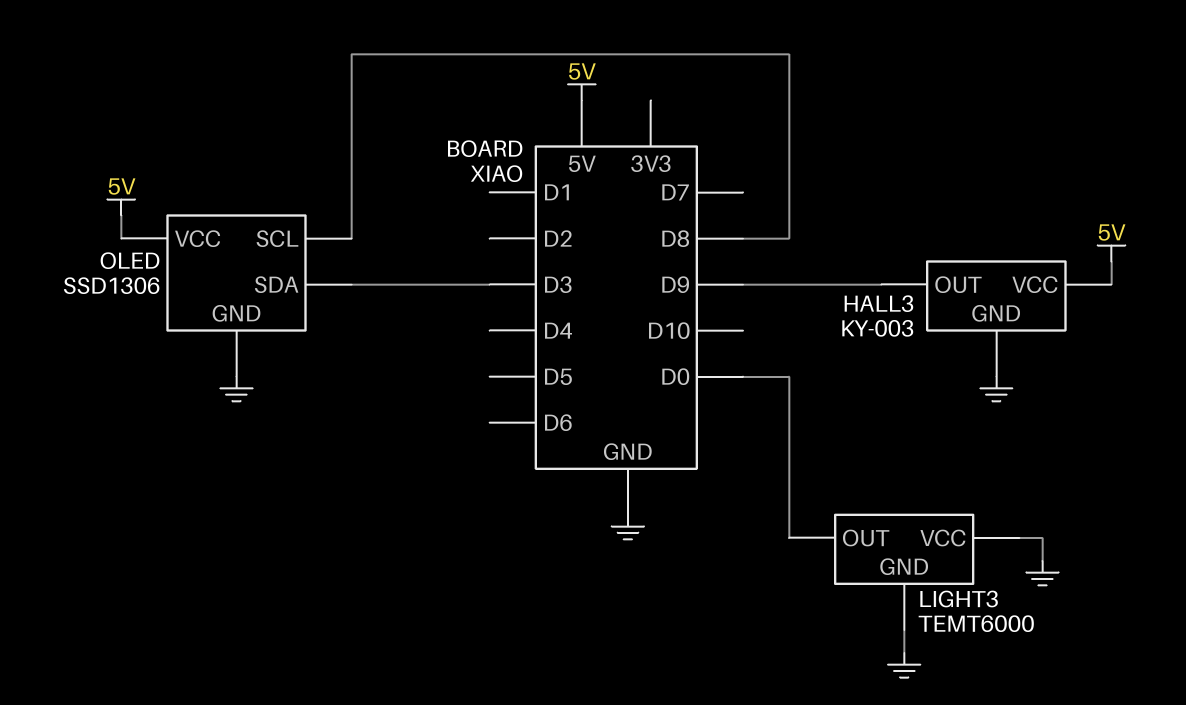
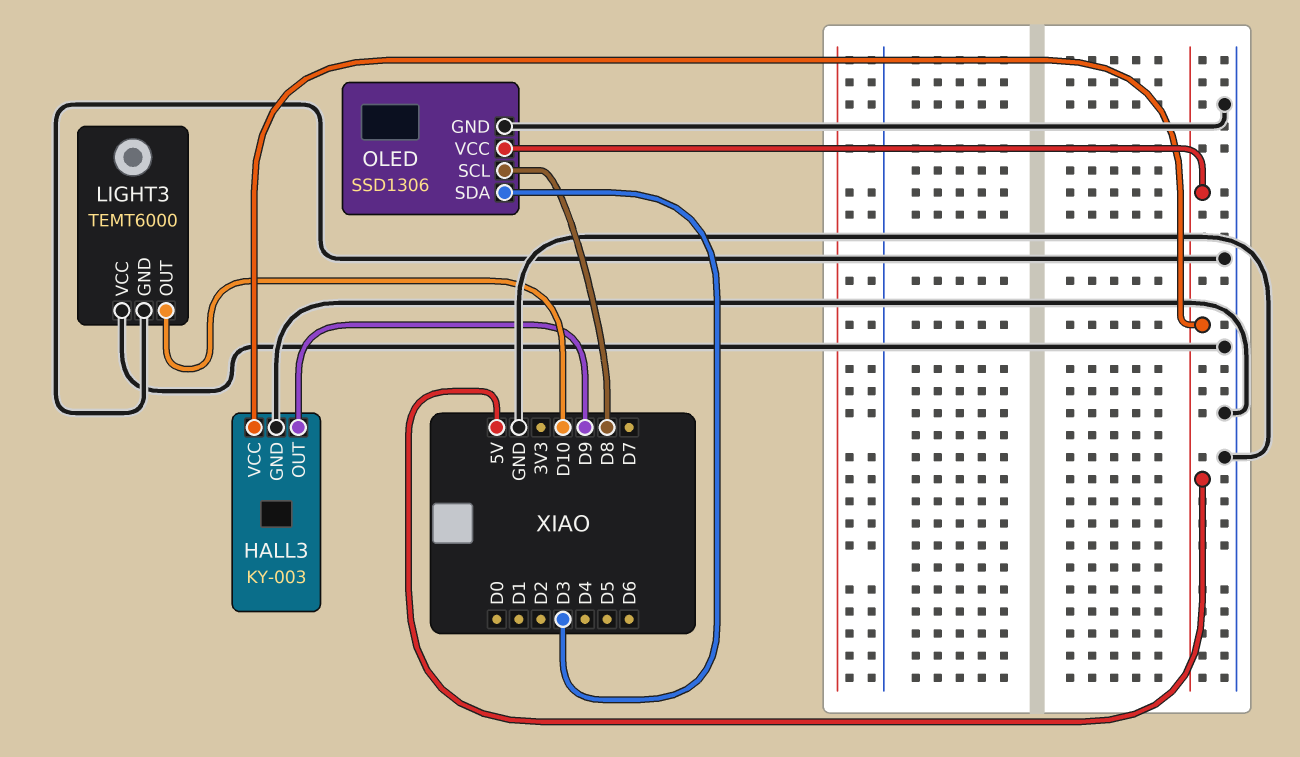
LIGHT3 pin OUT: D0 -> D10

